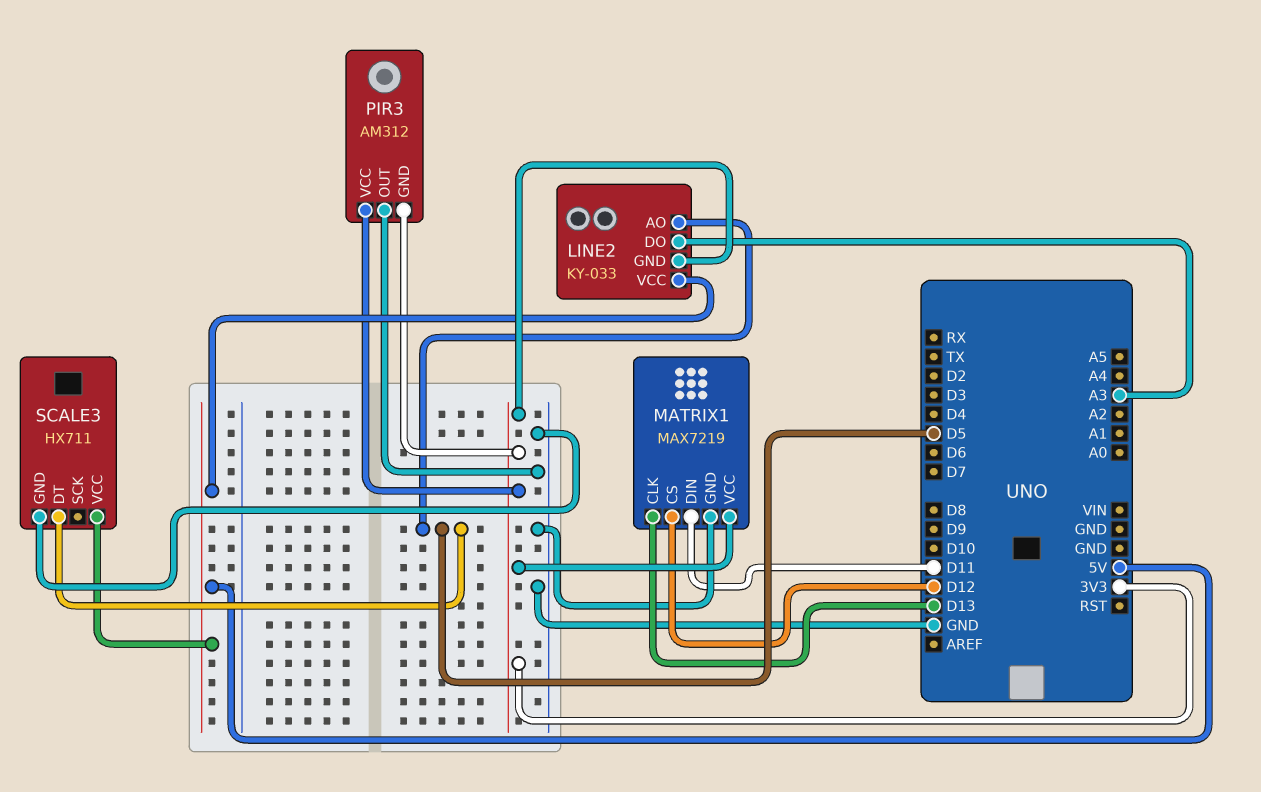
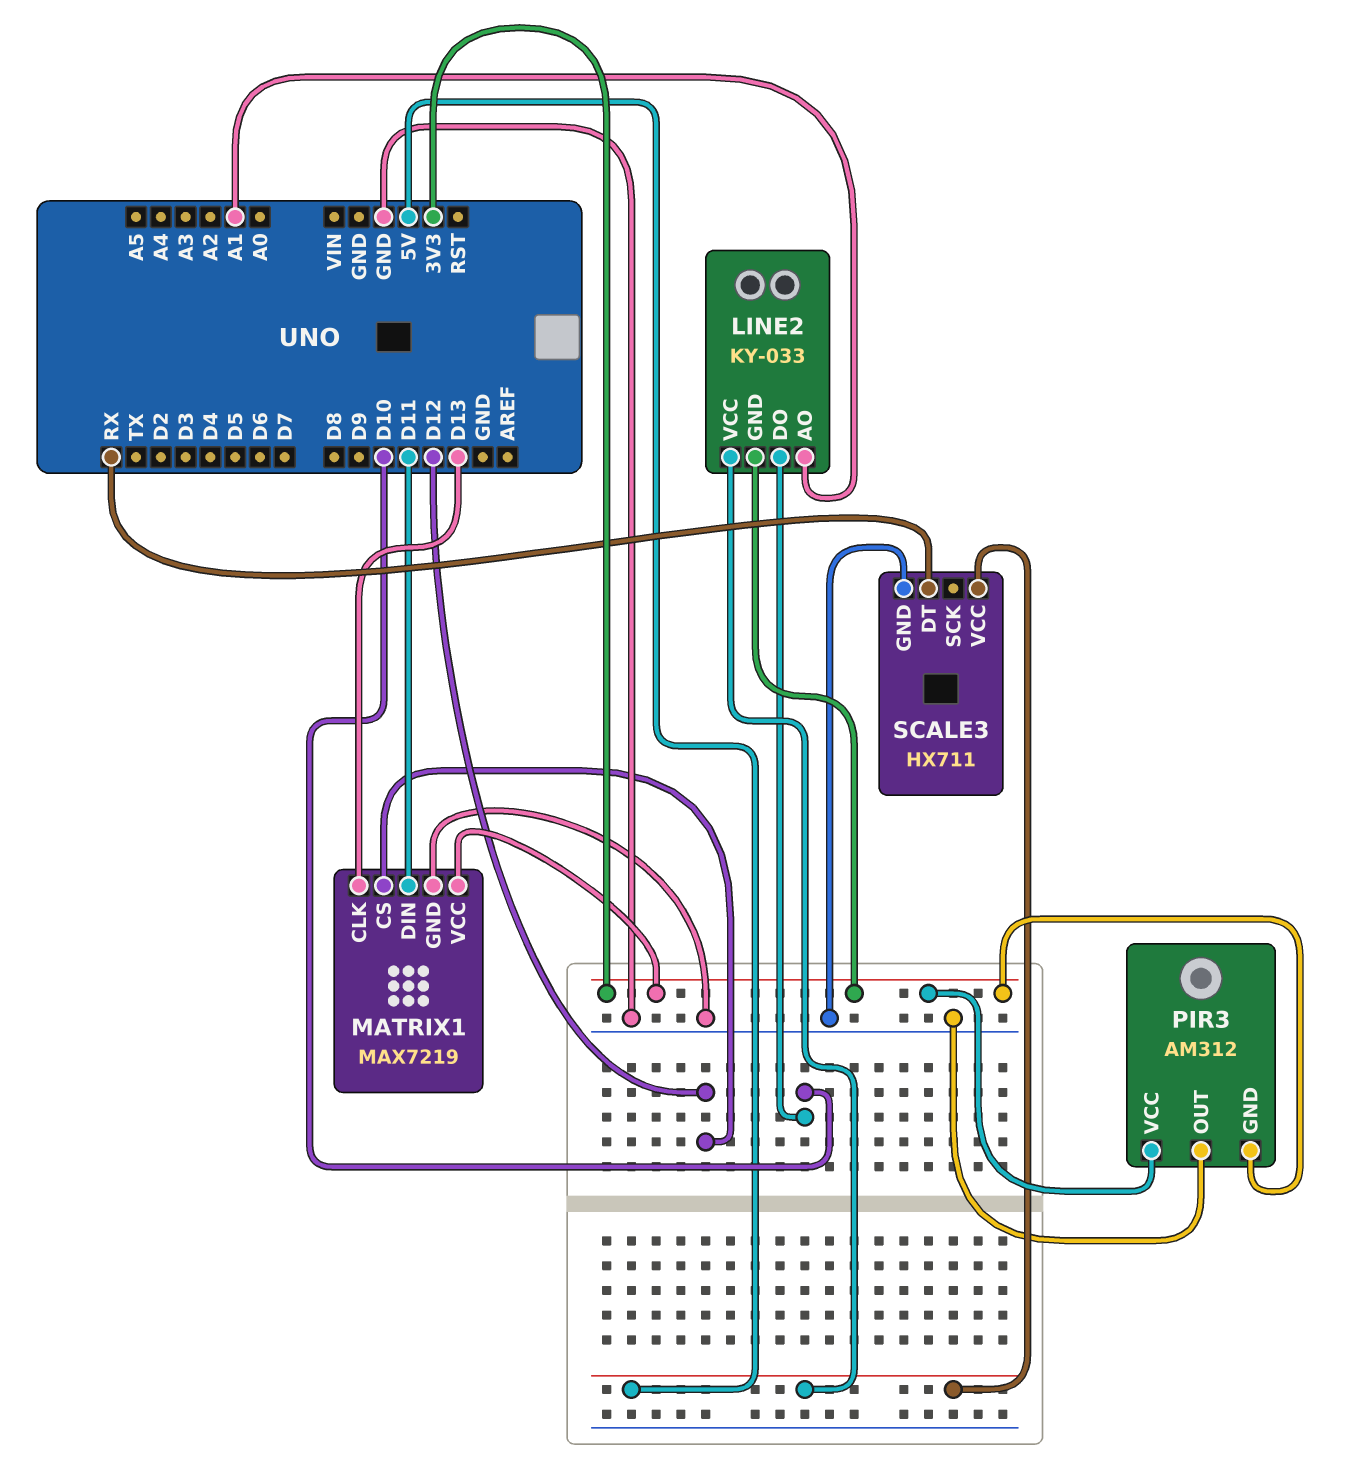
LINE2 pin AO: D5 -> A1
LINE2 pin DO: A3 -> D10
SCALE3 pin DT: D5 -> RX

